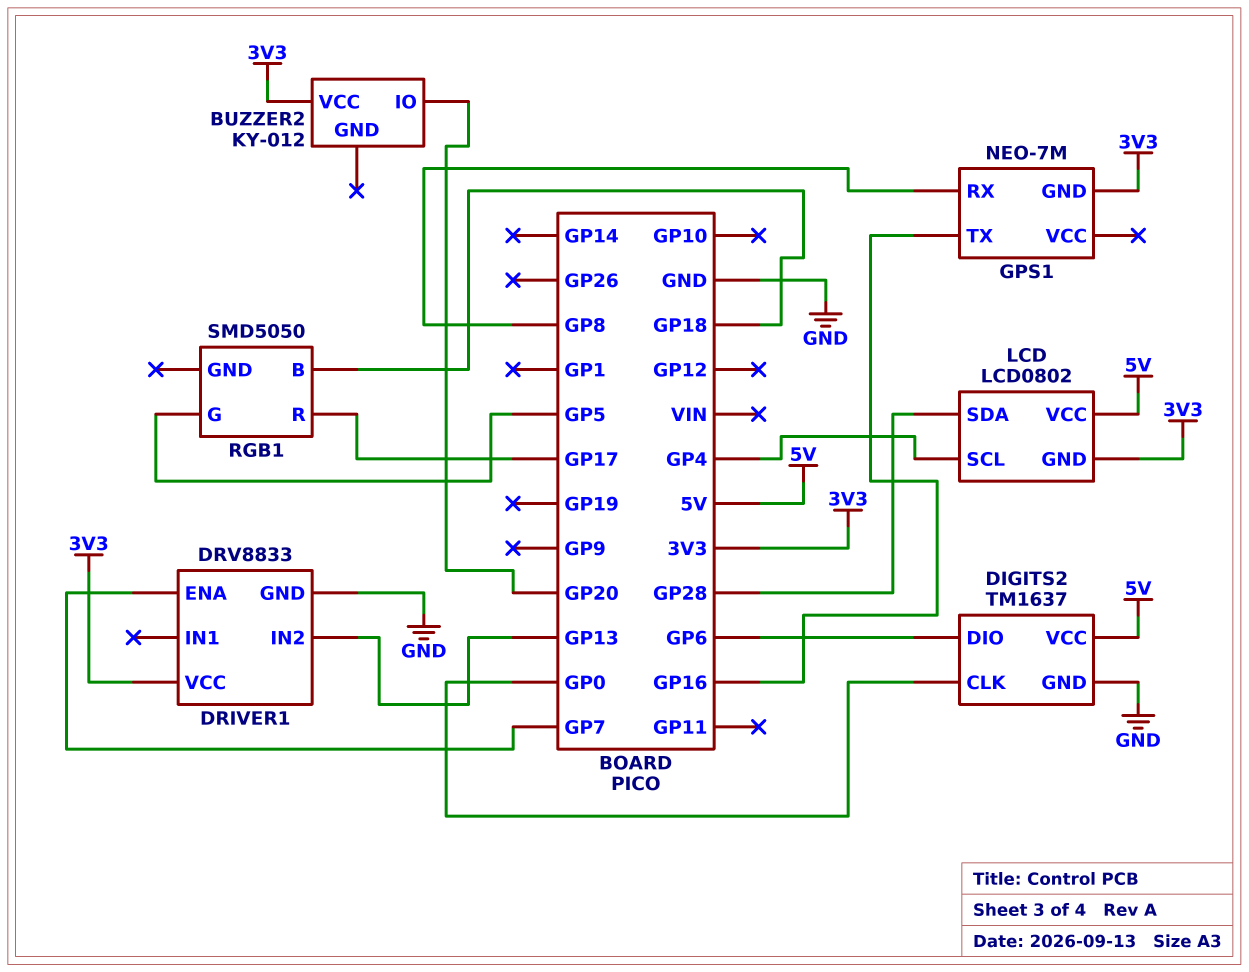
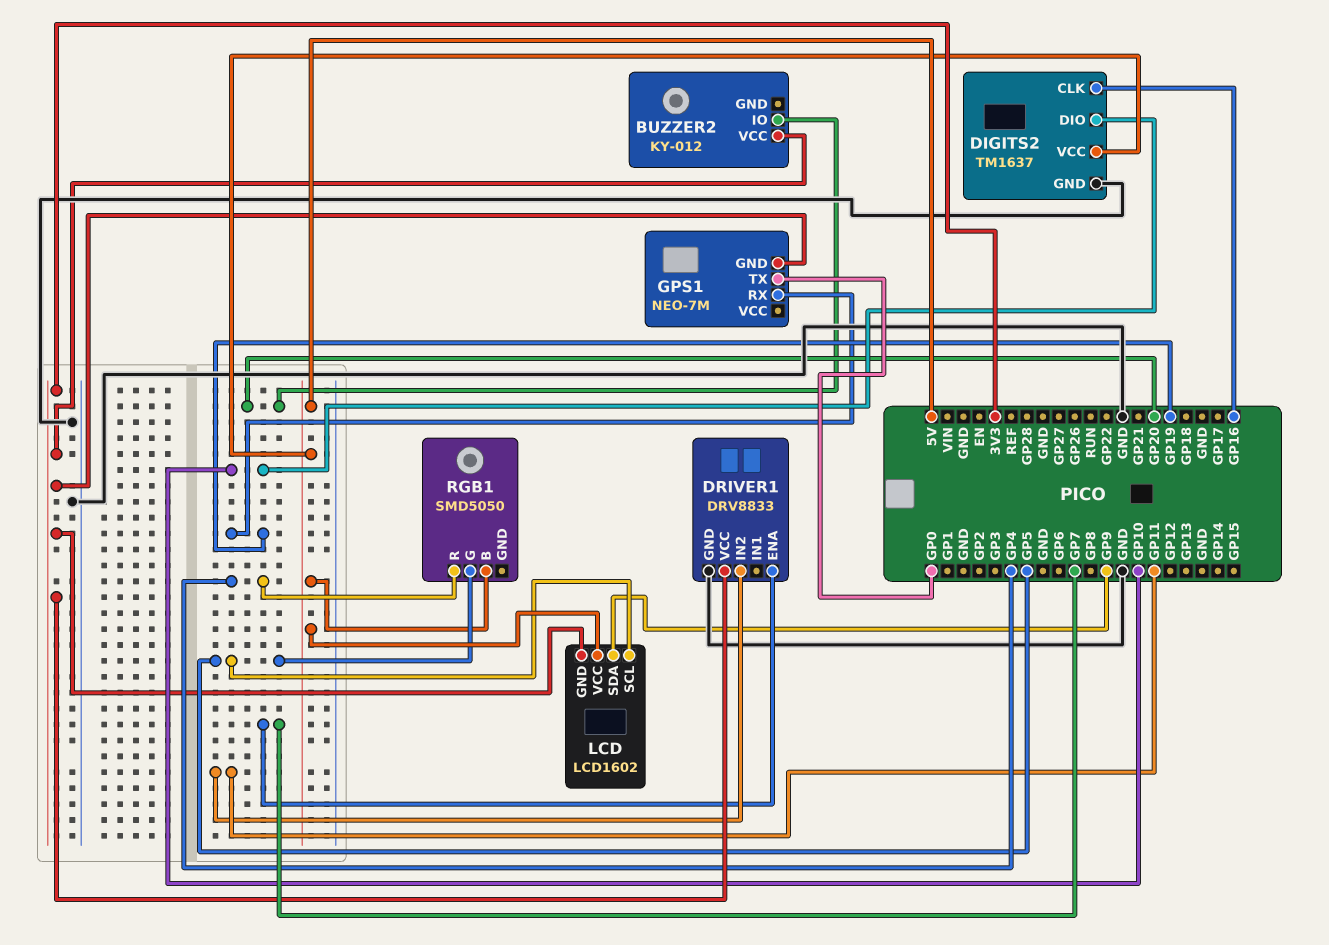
DIGITS2 pin CLK: GP0 -> GP16
DIGITS2 pin DIO: GP6 -> GP10
DRIVER1 pin IN2: GP13 -> GP11
GPS1 pin RX: GP8 -> GP19
GPS1 pin TX: GP16 -> GP0
LCD: LCD0802 -> LCD1602
LCD pin SCL: GP4 -> GP5
LCD pin SDA: GP28 -> GP9
RGB1 pin B: GP18 -> 5V
RGB1 pin R: GP17 -> GP4

